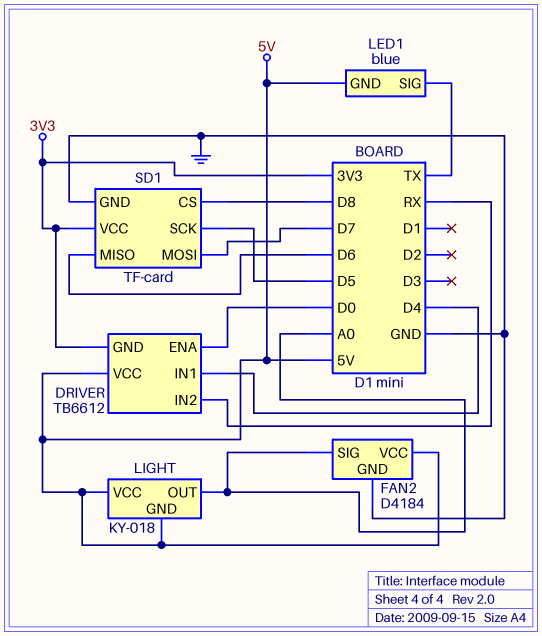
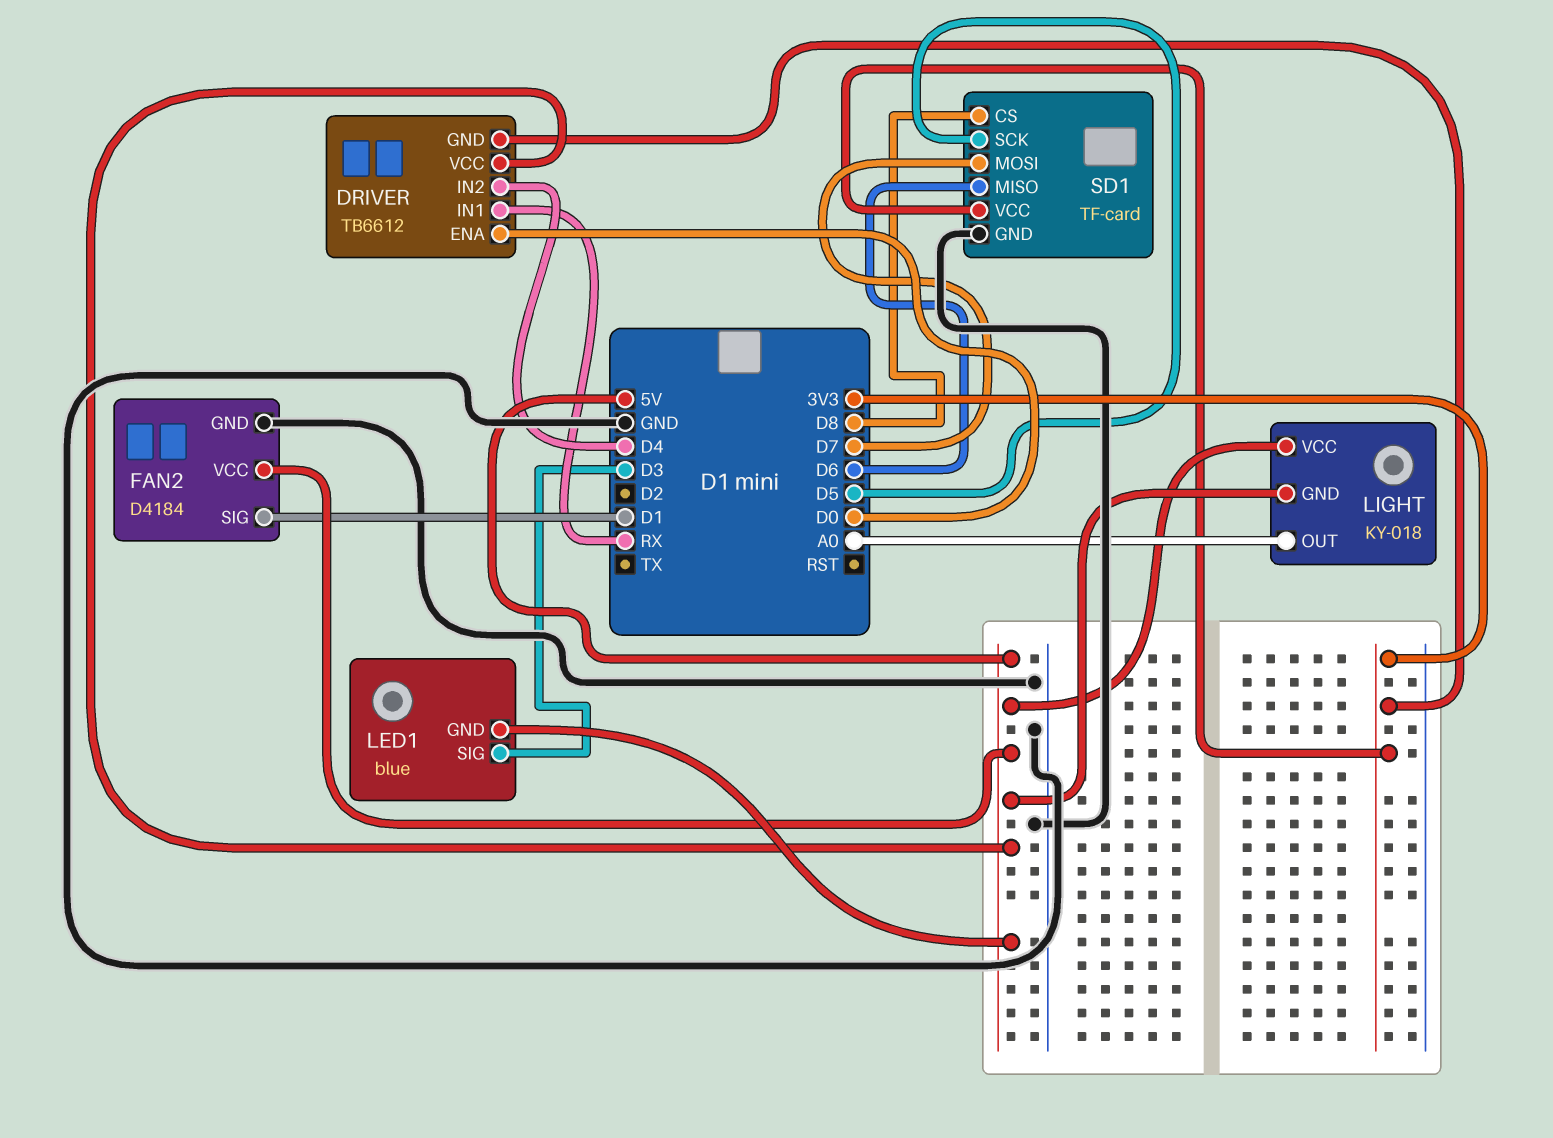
DRIVER pin IN1: D4 -> RX
DRIVER pin IN2: RX -> D4
FAN2 pin SIG: A0 -> D1
LED1 pin SIG: TX -> D3

